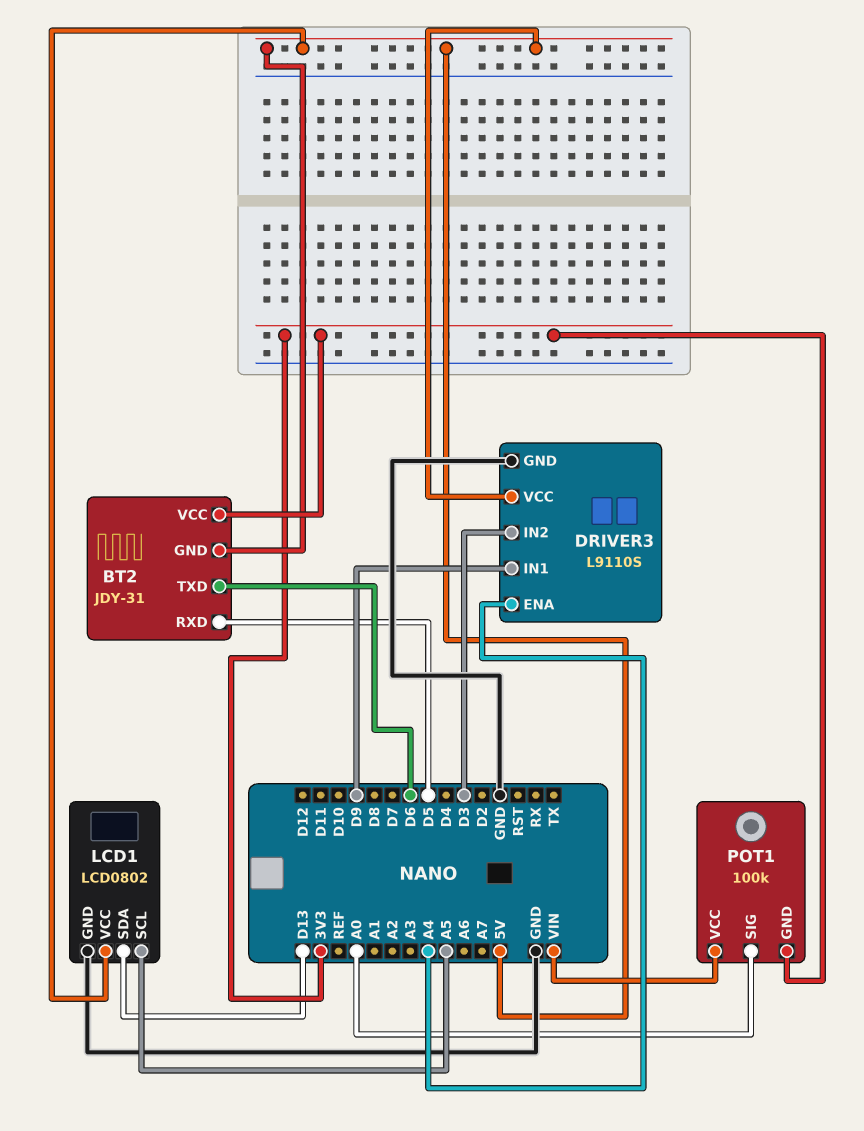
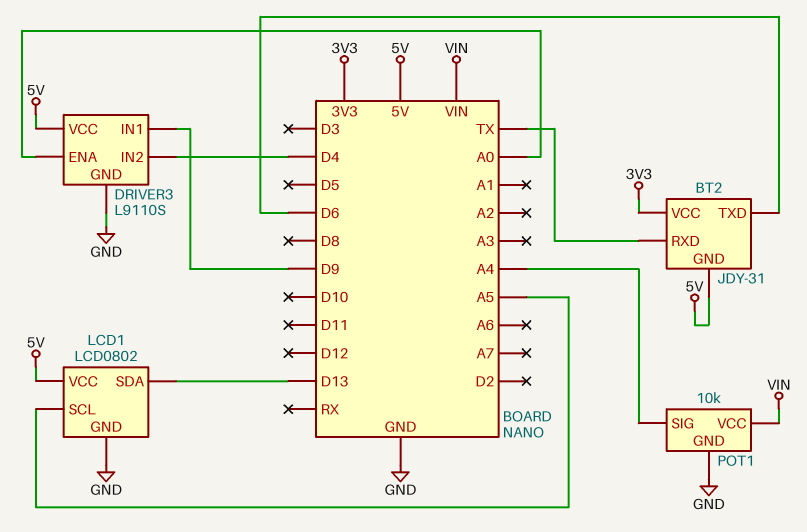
BT2 pin RXD: D5 -> TX
DRIVER3 pin ENA: A4 -> A0
DRIVER3 pin IN2: D3 -> D4
POT1: 100k -> 10k
POT1 pin GND: 3V3 -> GND
POT1 pin SIG: A0 -> A4

